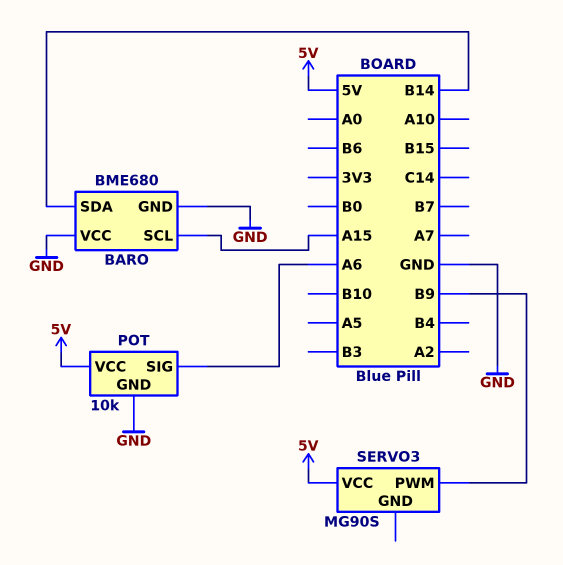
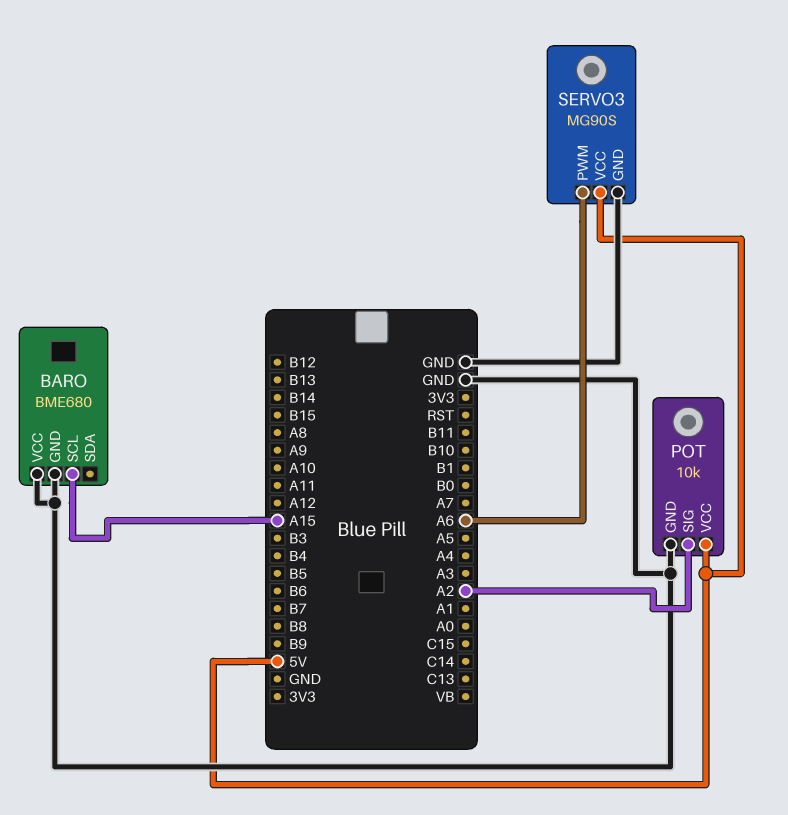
BARO pin SDA: B14 -> none
POT pin SIG: A6 -> A2
SERVO3 pin GND: none -> GND
SERVO3 pin PWM: B9 -> A6

